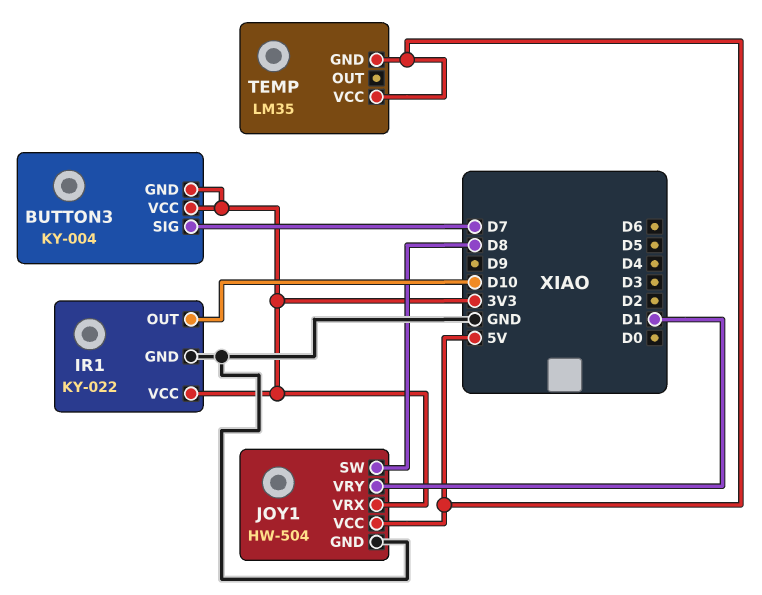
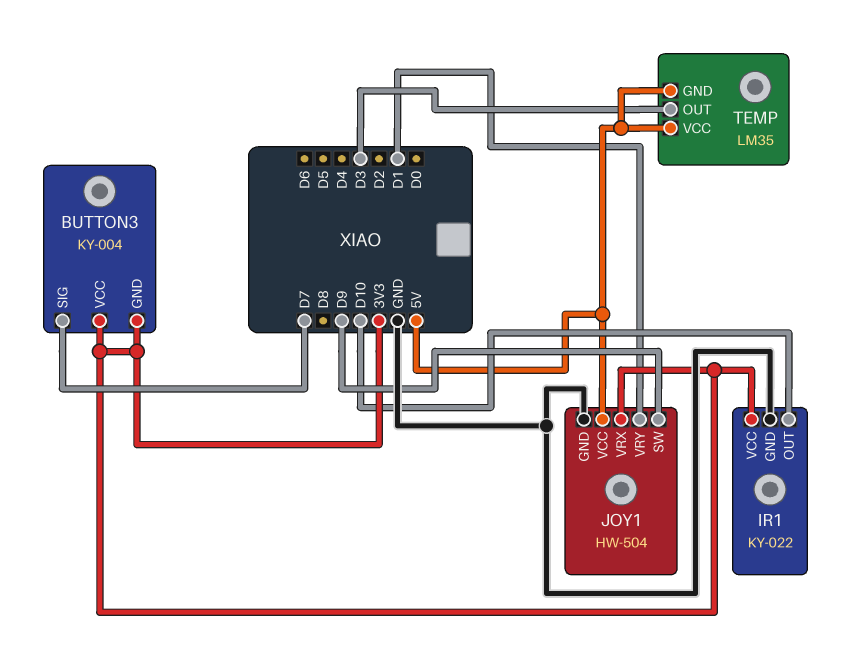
JOY1 pin SW: D8 -> D9
TEMP pin OUT: none -> D3

